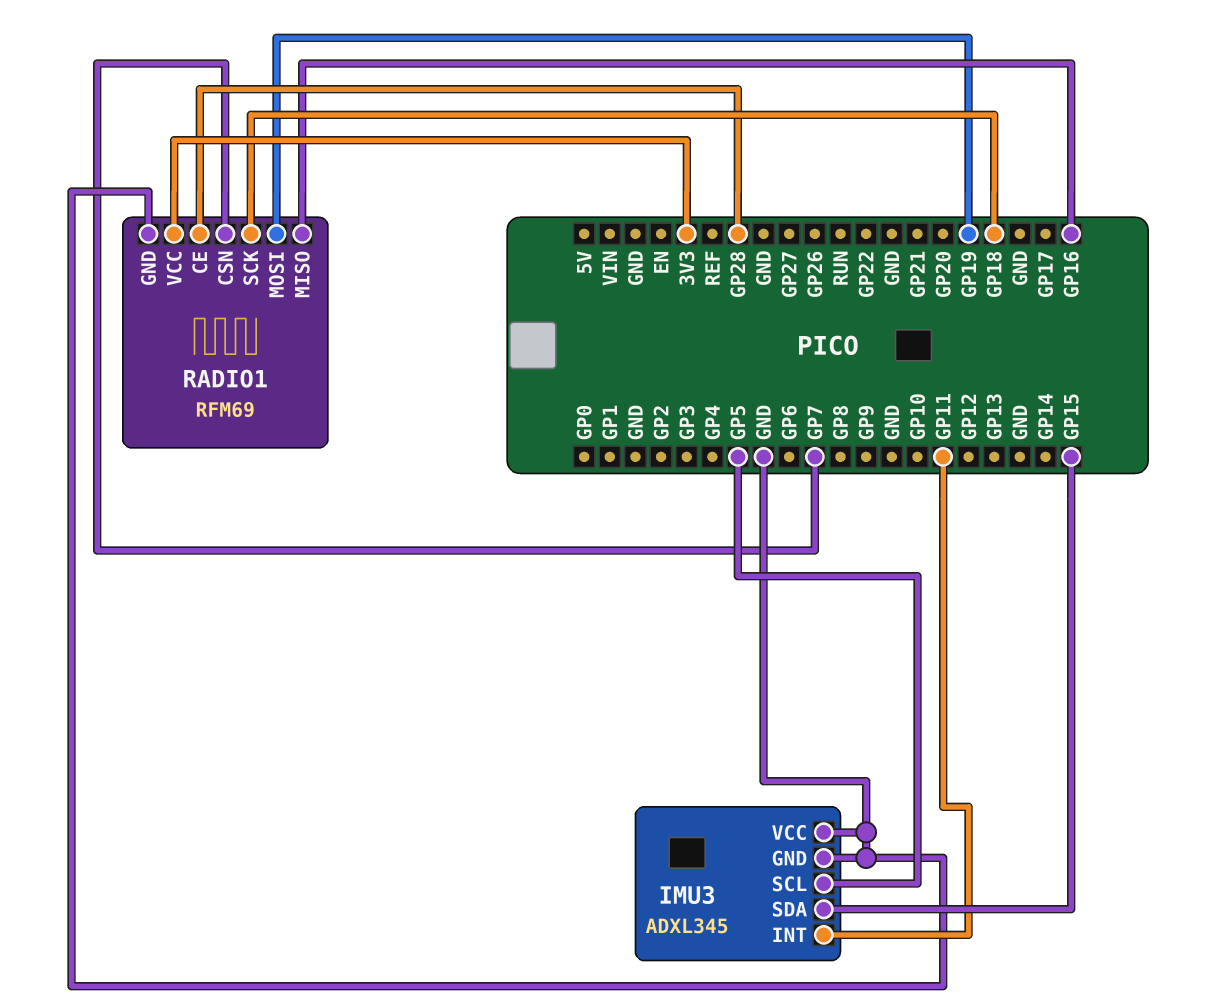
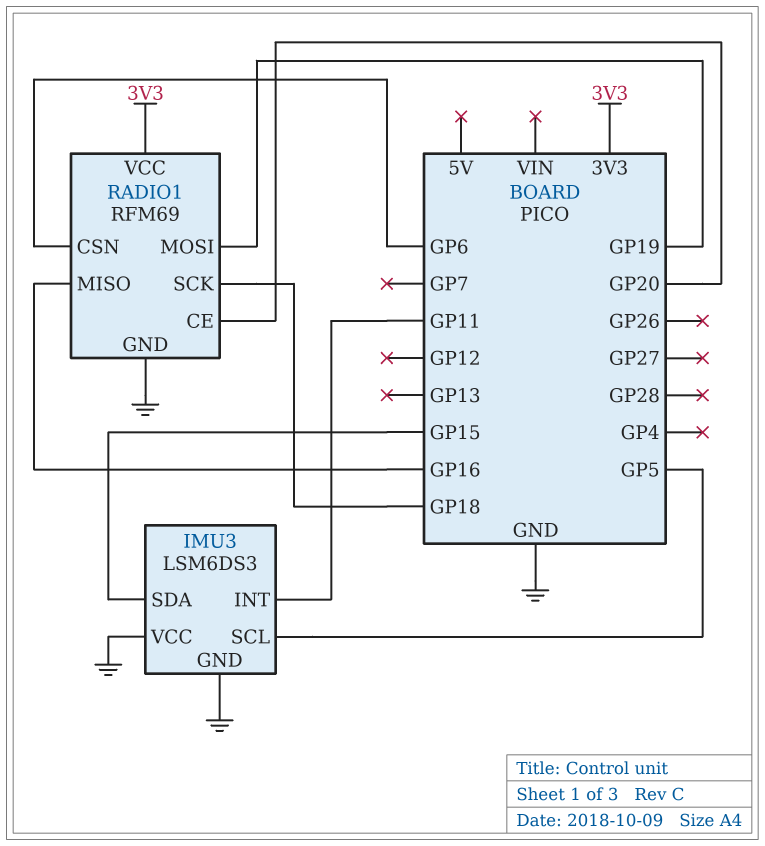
IMU3: ADXL345 -> LSM6DS3
RADIO1 pin CE: GP28 -> GP20
RADIO1 pin CSN: GP7 -> GP6

